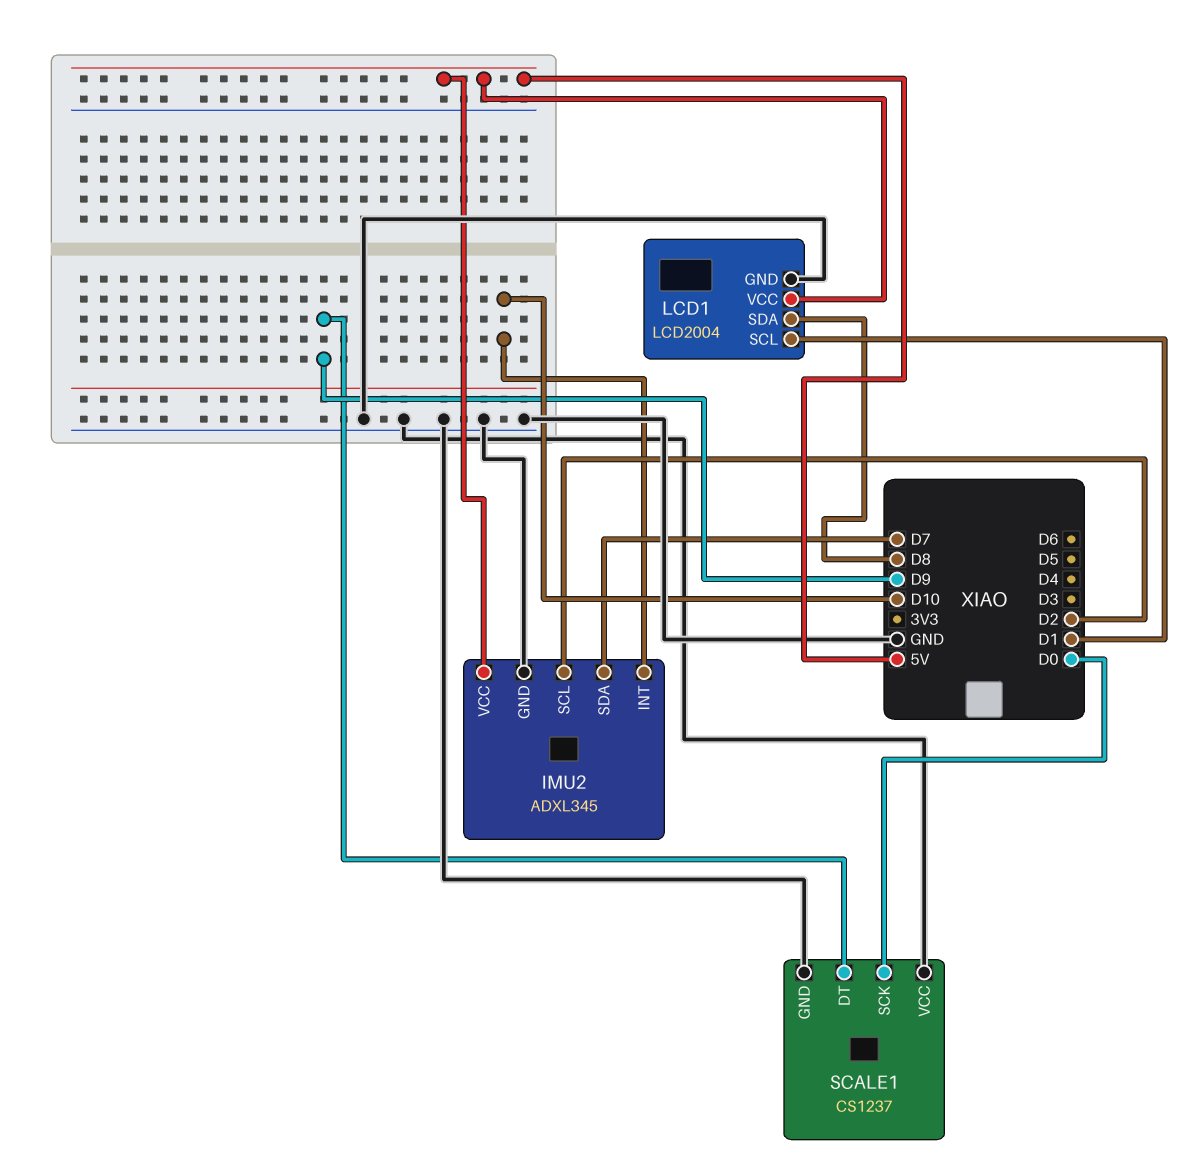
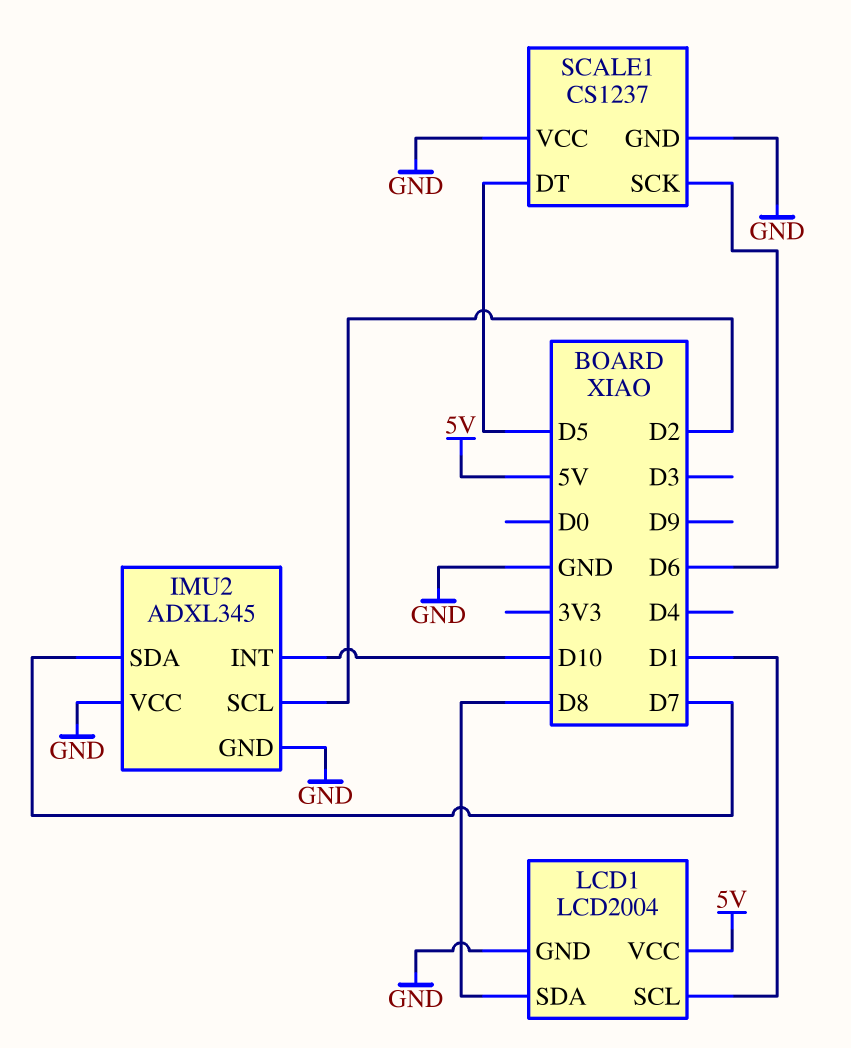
IMU2 pin VCC: 5V -> GND
SCALE1 pin DT: D9 -> D5
SCALE1 pin SCK: D0 -> D6

